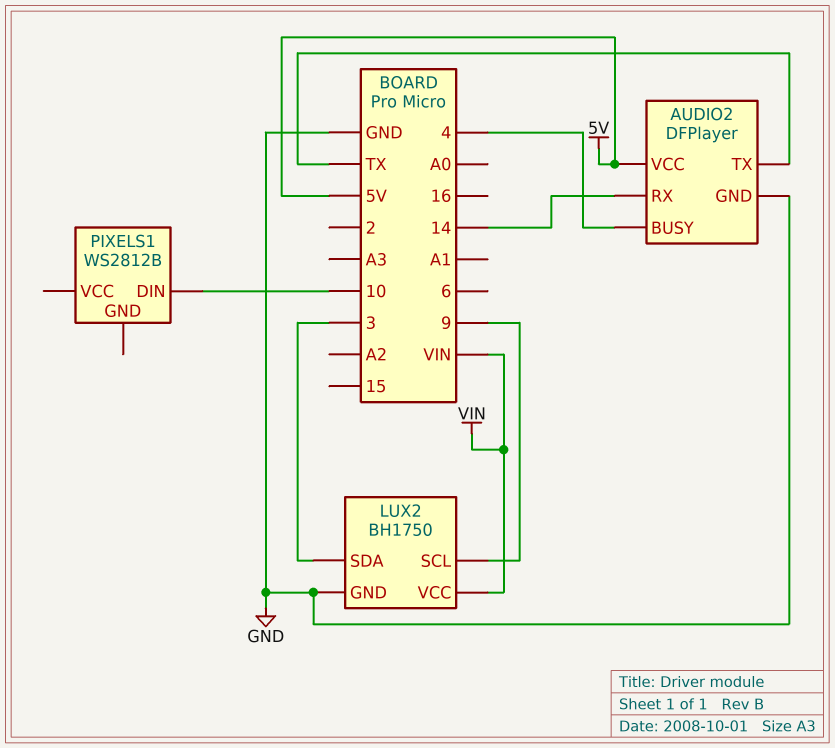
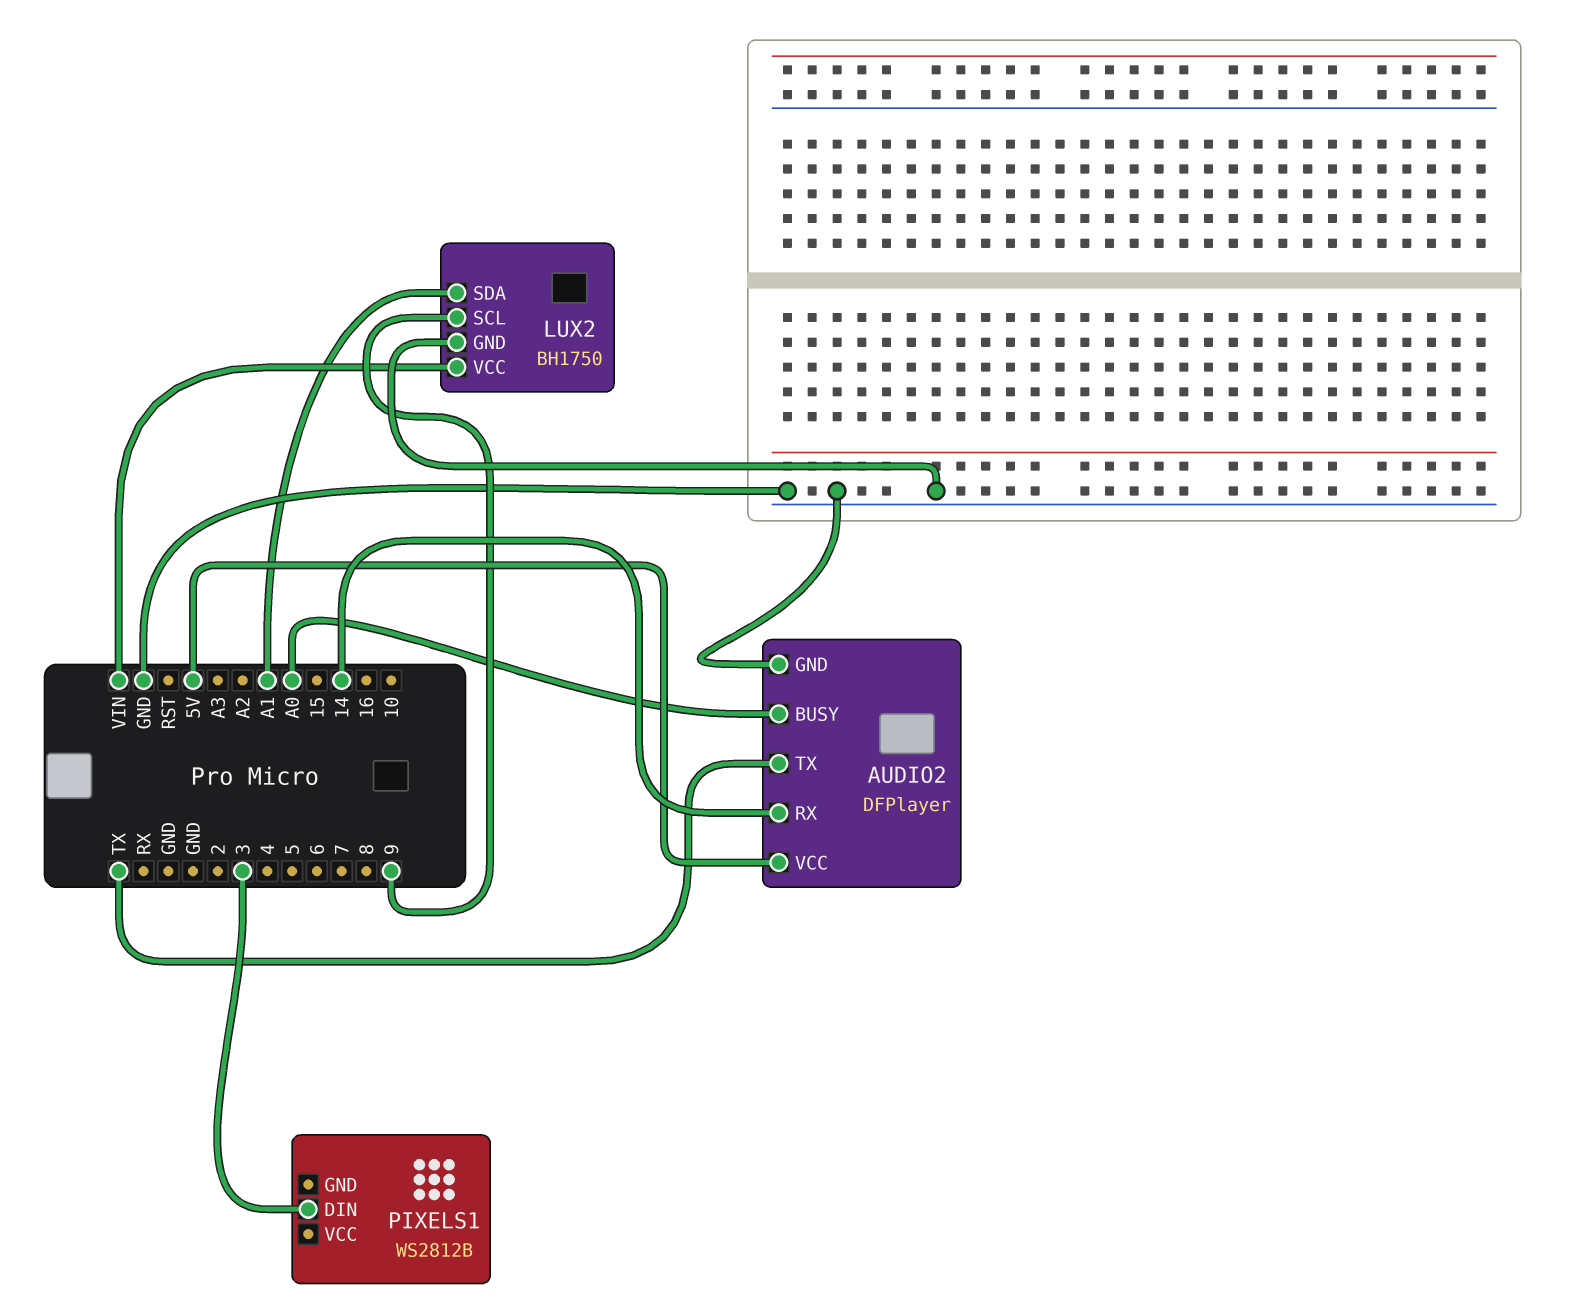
AUDIO2 pin BUSY: 4 -> A0
LUX2 pin SDA: 3 -> A1
PIXELS1 pin DIN: 10 -> 3

